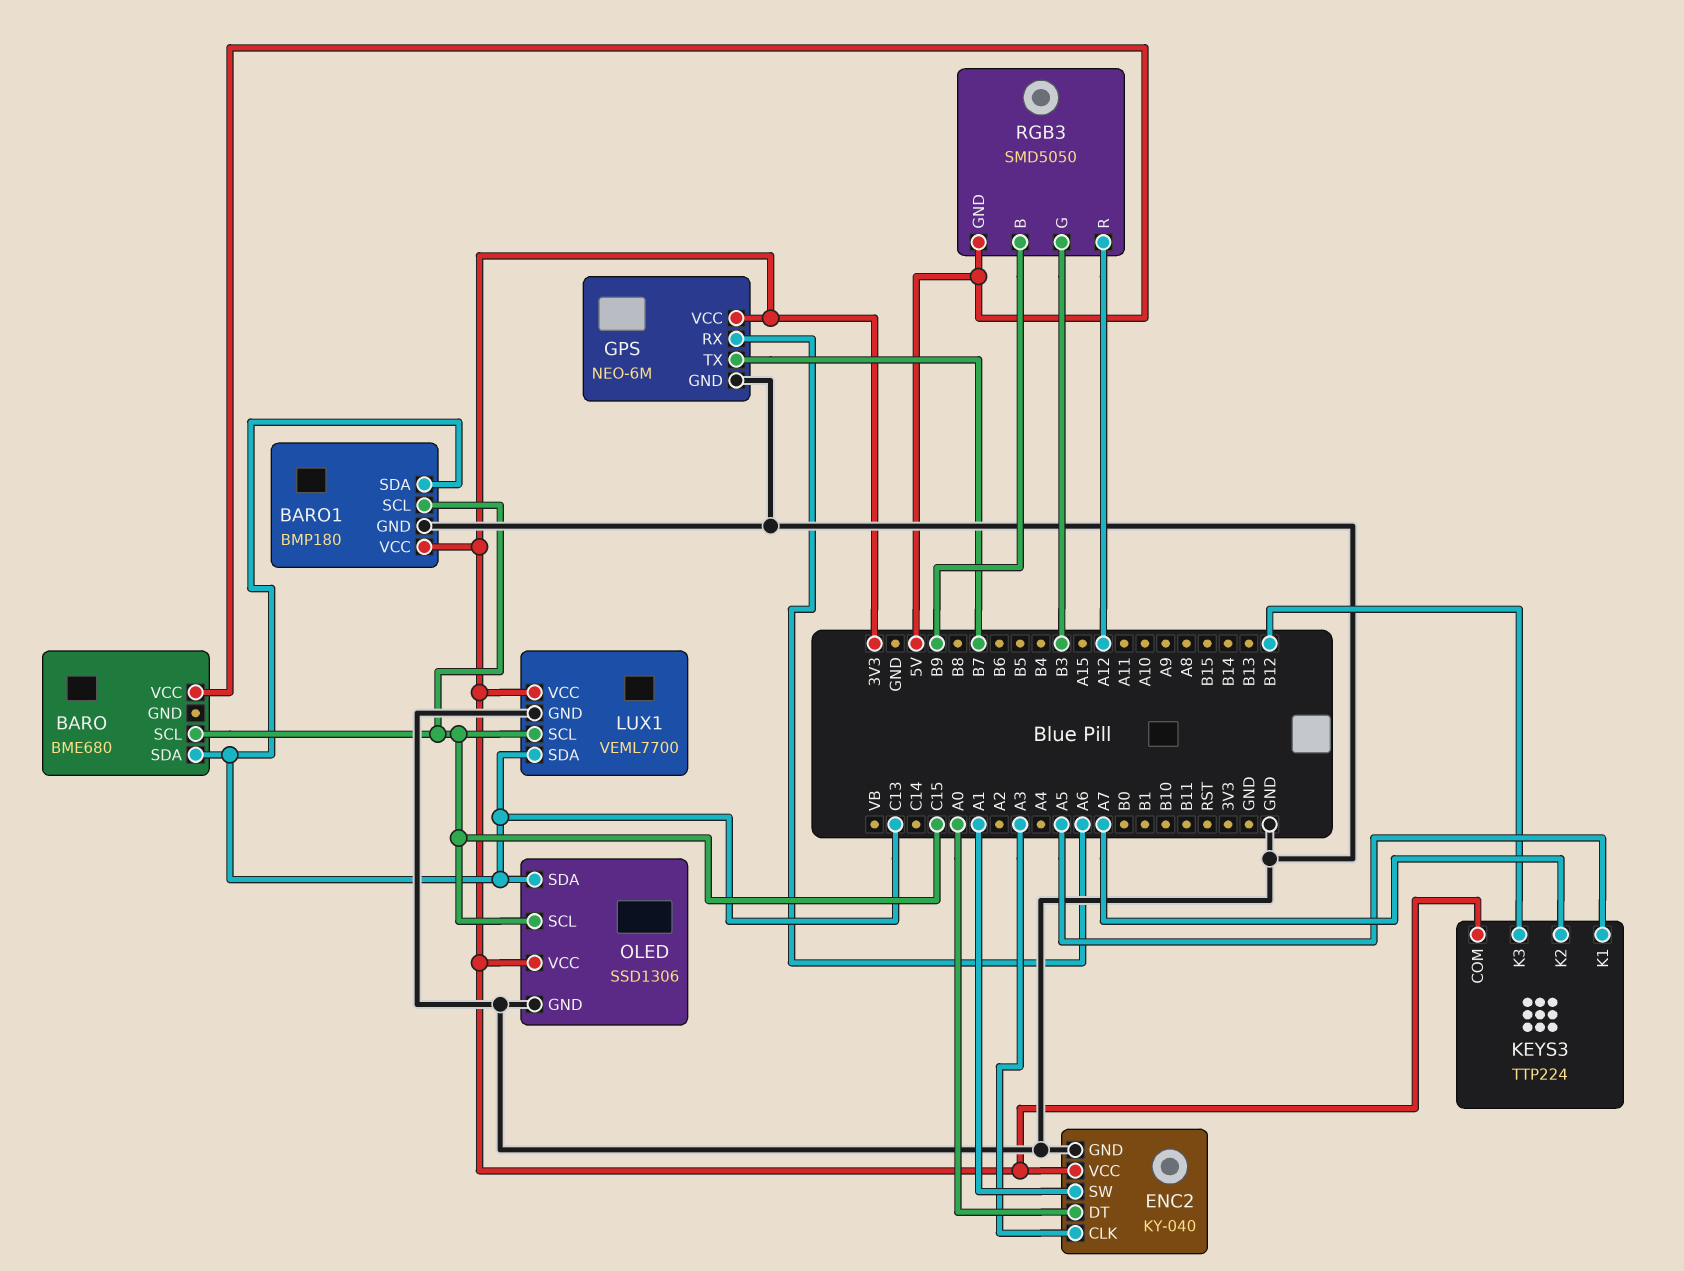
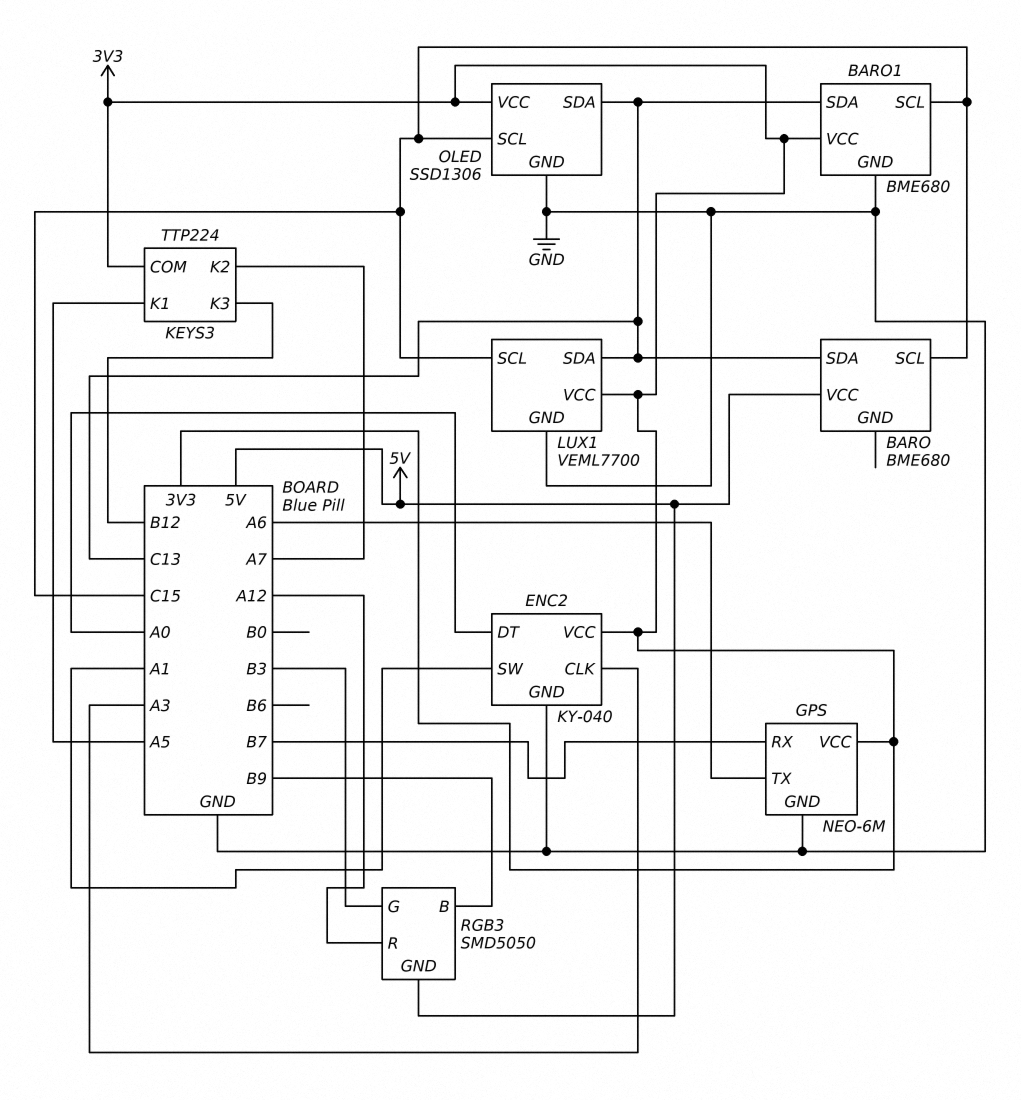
BARO1: BMP180 -> BME680
GPS pin RX: A6 -> B7
GPS pin TX: B7 -> A6

